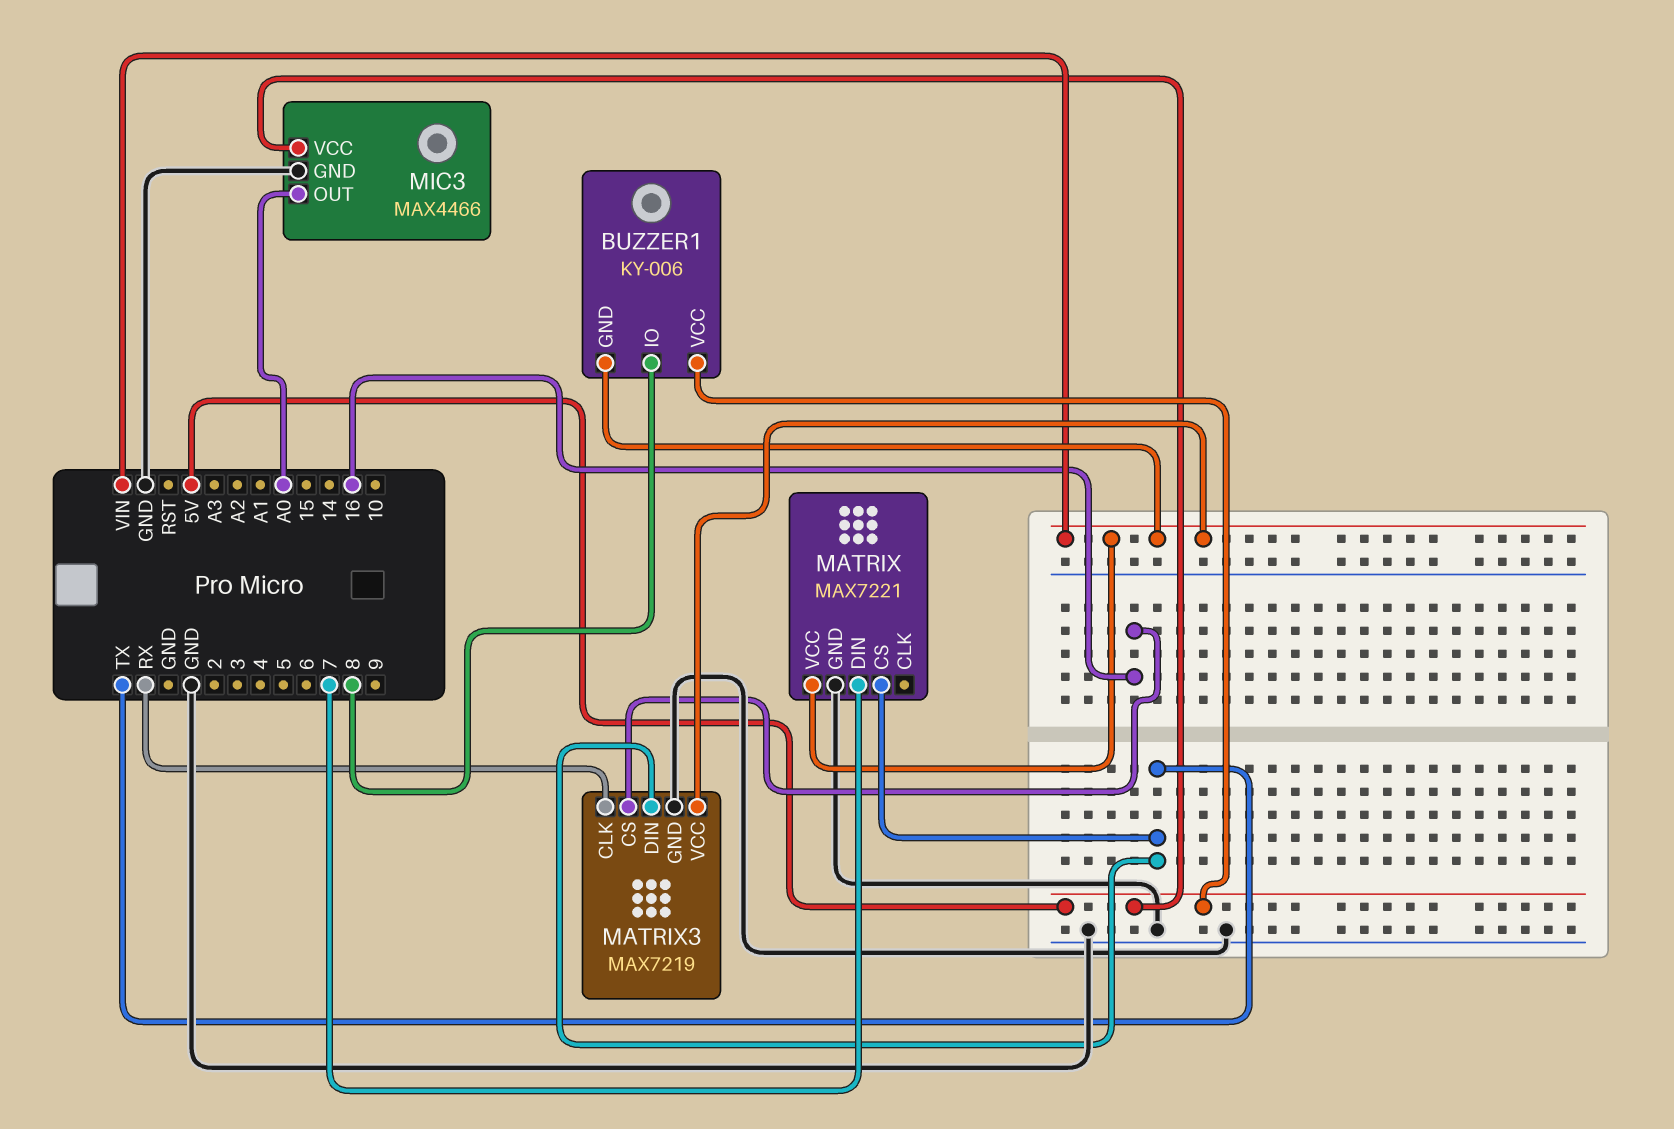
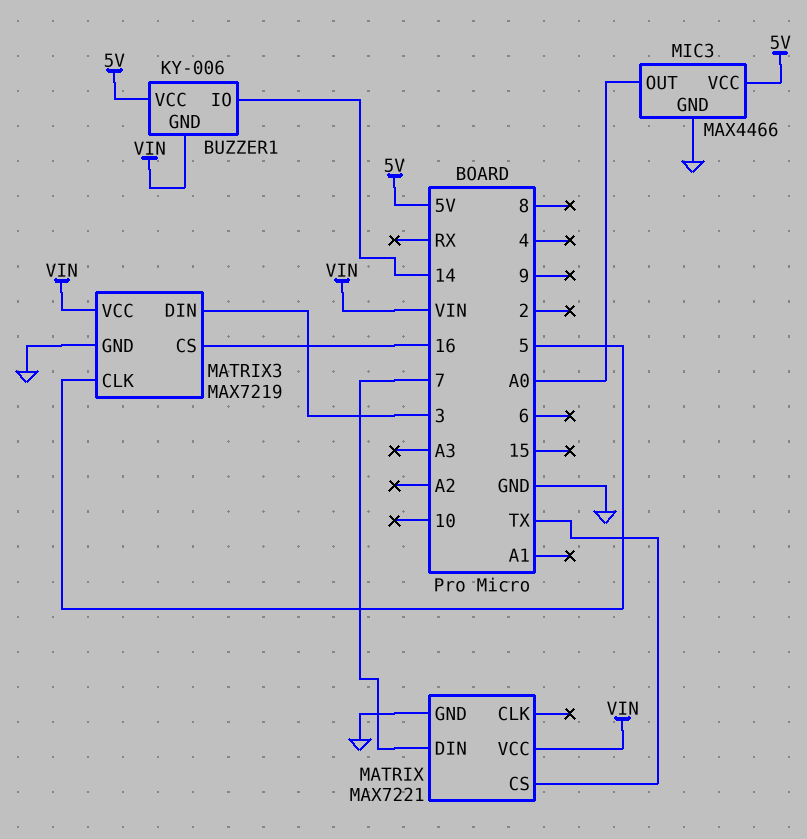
BUZZER1 pin IO: 8 -> 14
MATRIX3 pin CLK: RX -> 5
MATRIX3 pin DIN: TX -> 3

